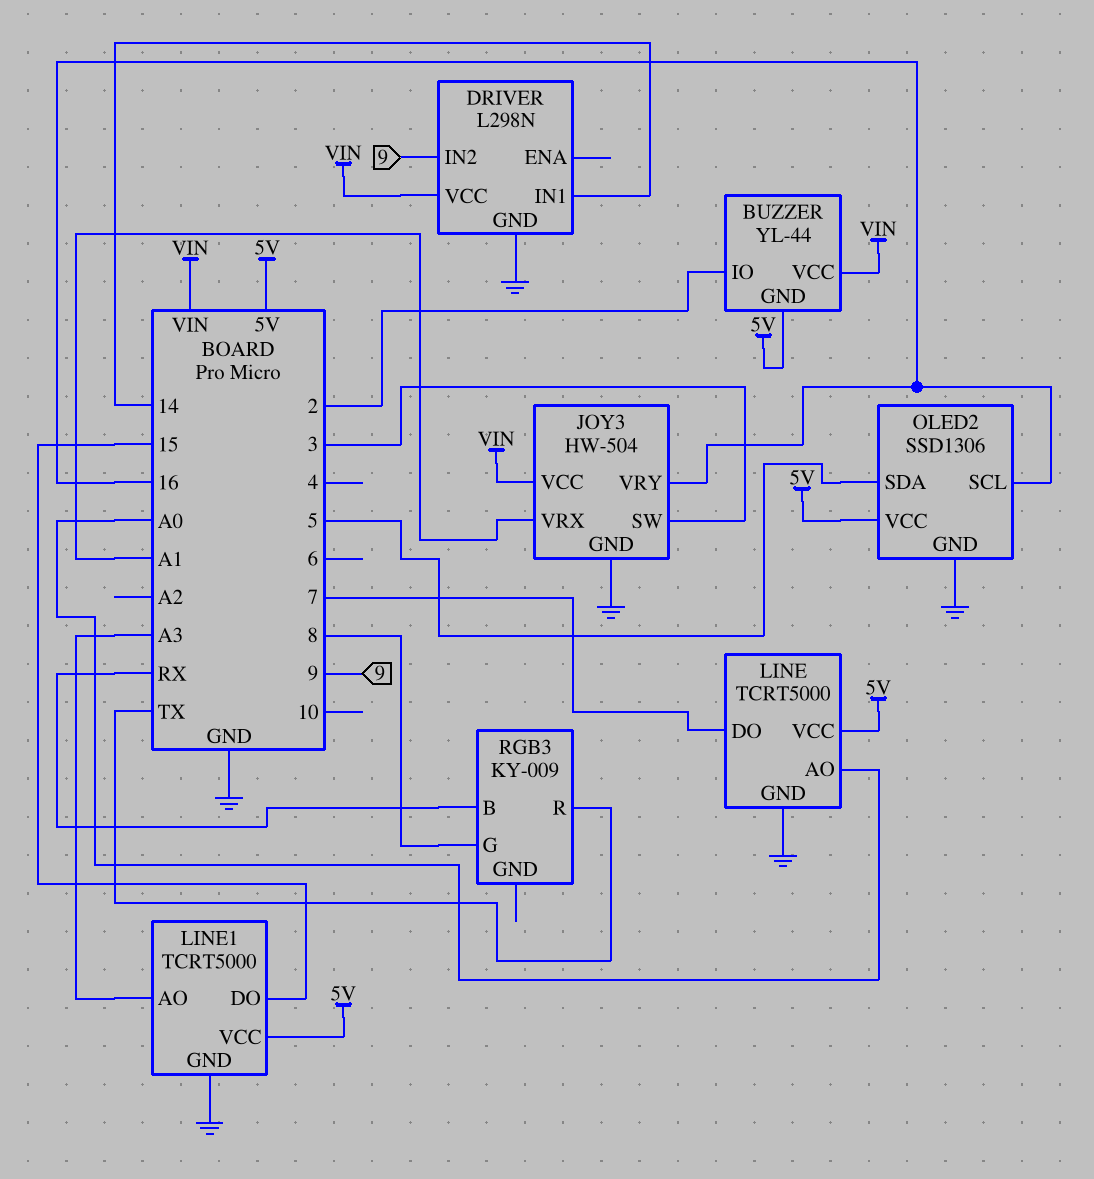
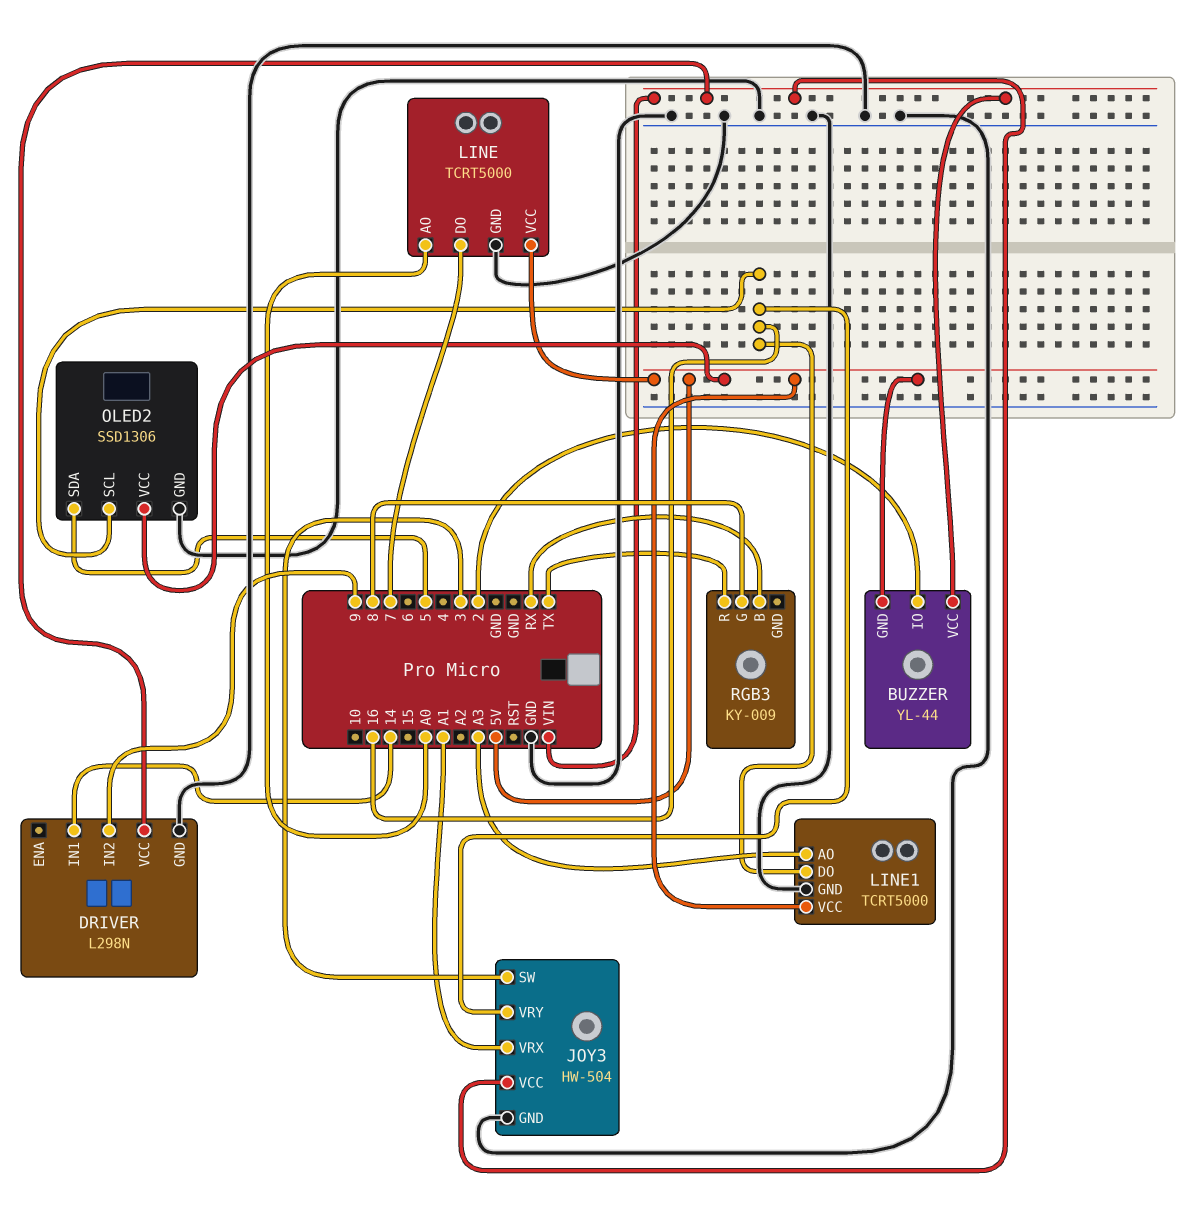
LINE1 pin DO: 15 -> 16

